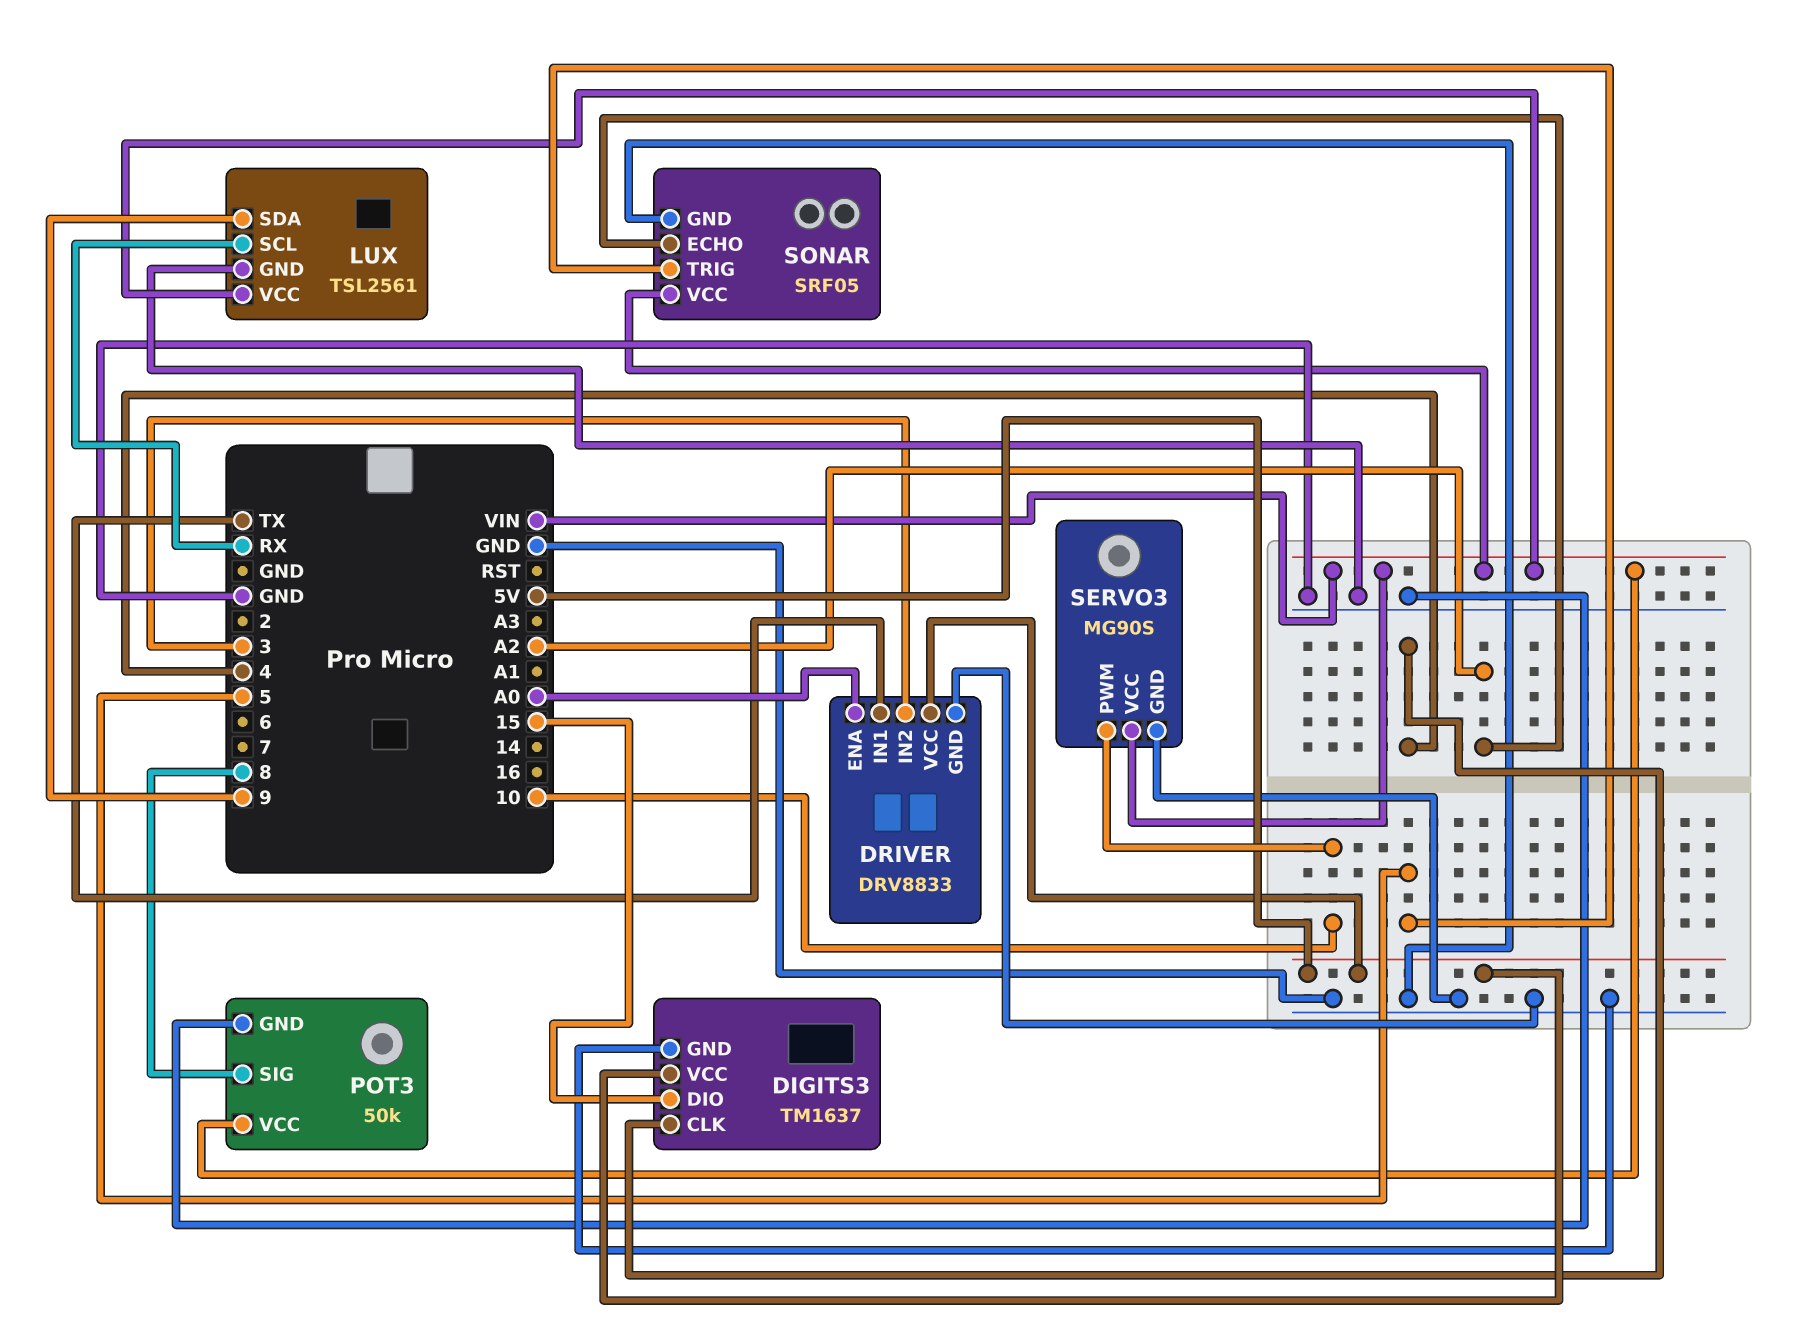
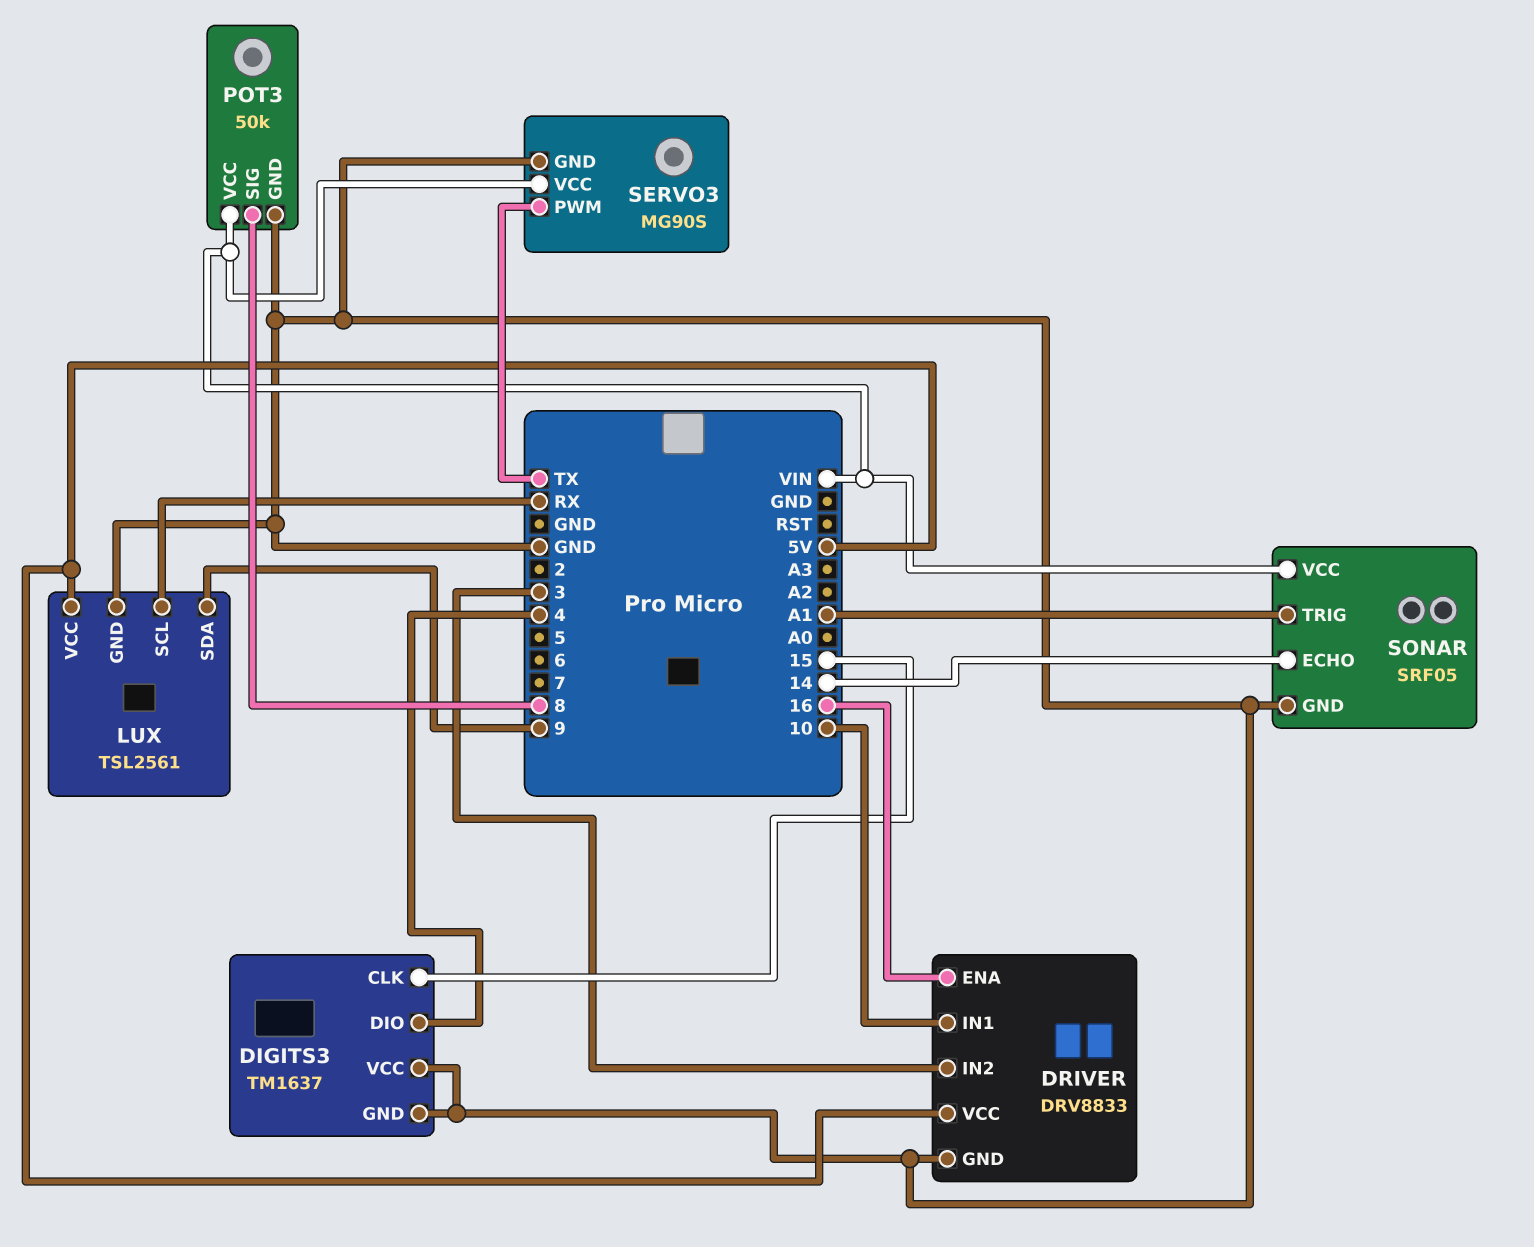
DIGITS3 pin CLK: 4 -> 15
DIGITS3 pin DIO: 15 -> 4
DIGITS3 pin VCC: 5V -> GND
DRIVER pin ENA: A0 -> 16
DRIVER pin IN1: TX -> 10
LUX pin VCC: VIN -> 5V
SERVO3 pin PWM: 10 -> TX
SONAR pin ECHO: A2 -> 14
SONAR pin TRIG: 5 -> A1

